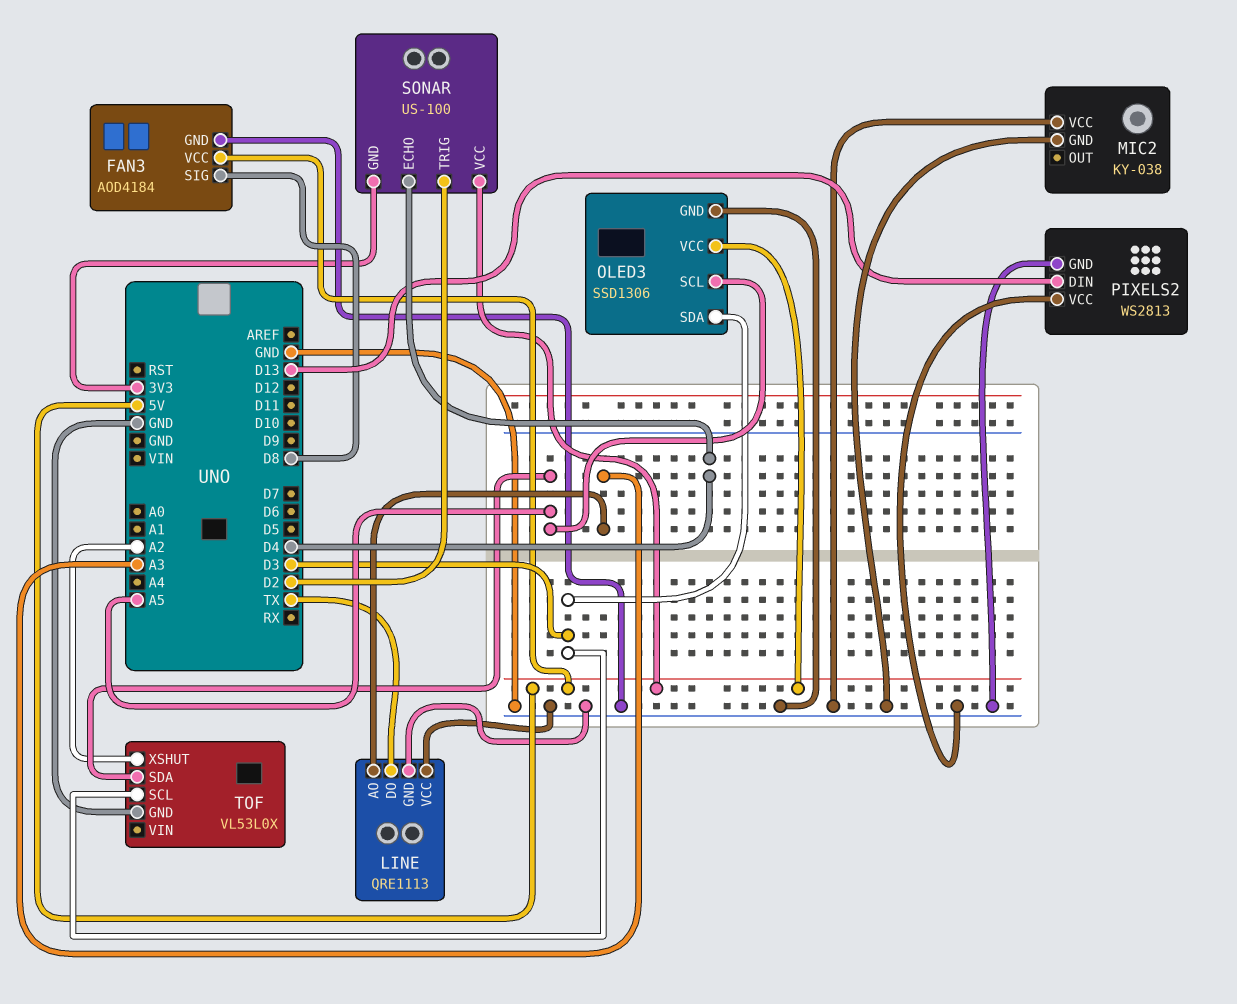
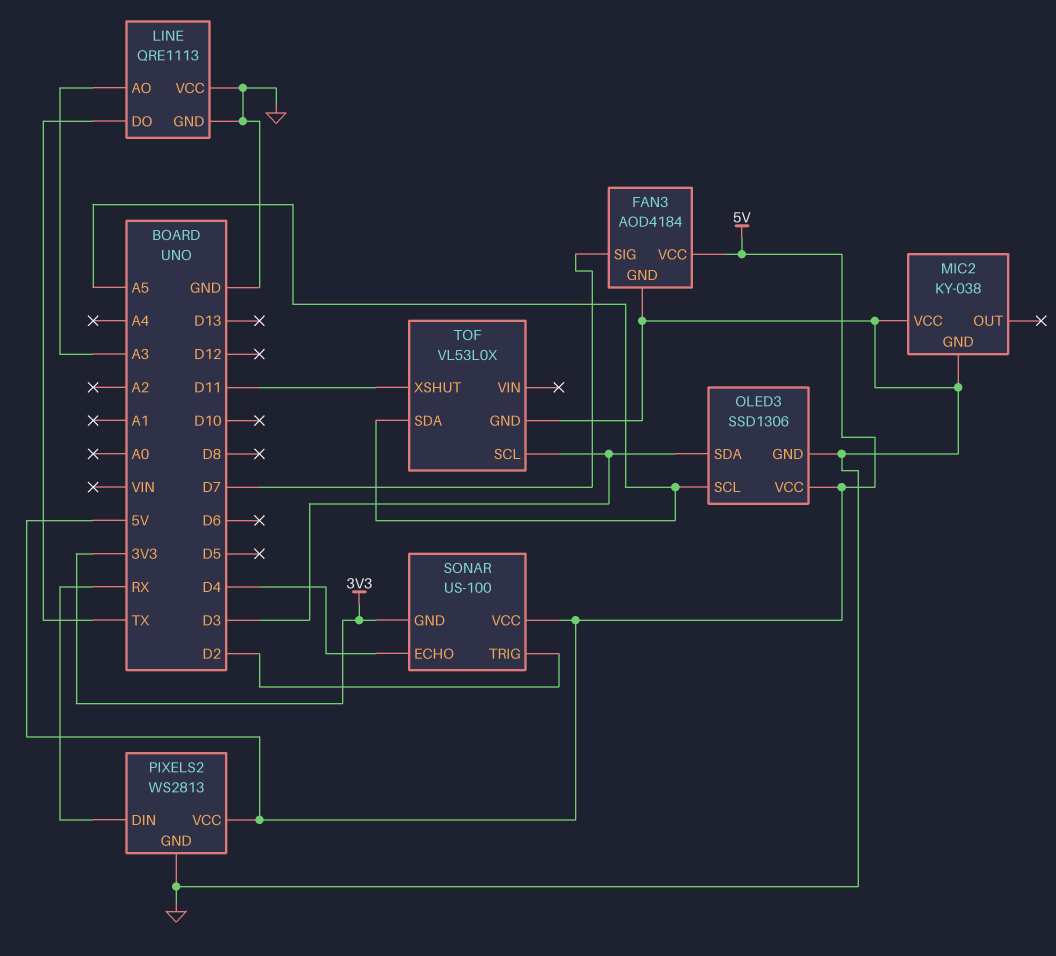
FAN3 pin SIG: D8 -> D7
PIXELS2 pin DIN: D13 -> RX
PIXELS2 pin VCC: GND -> 5V
TOF pin XSHUT: A2 -> D11

